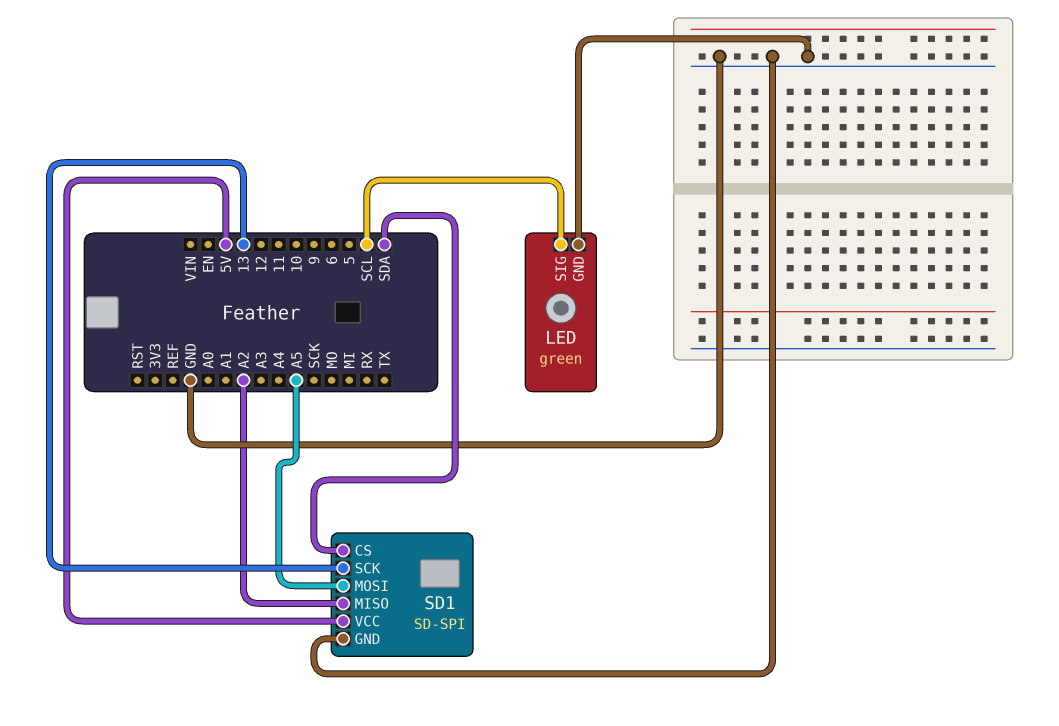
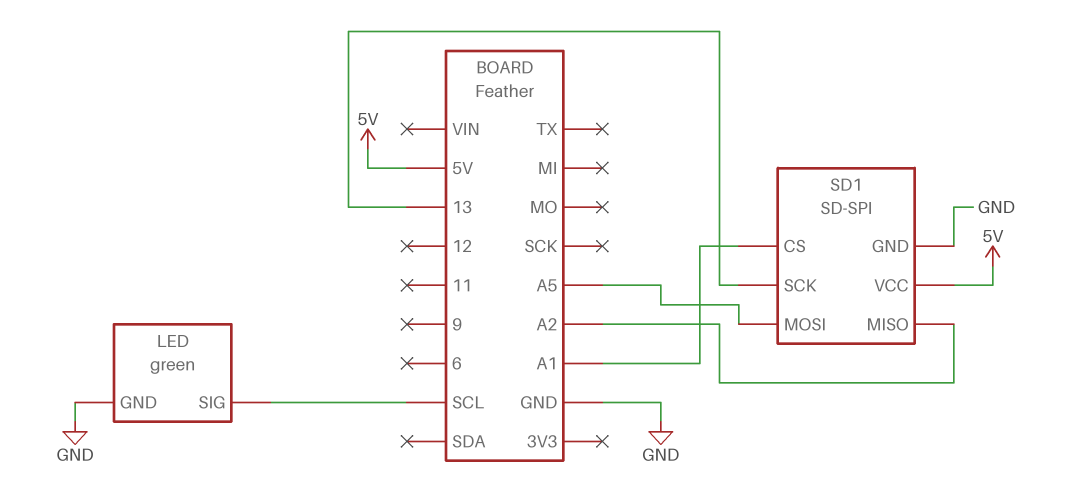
SD1 pin CS: SDA -> A1

